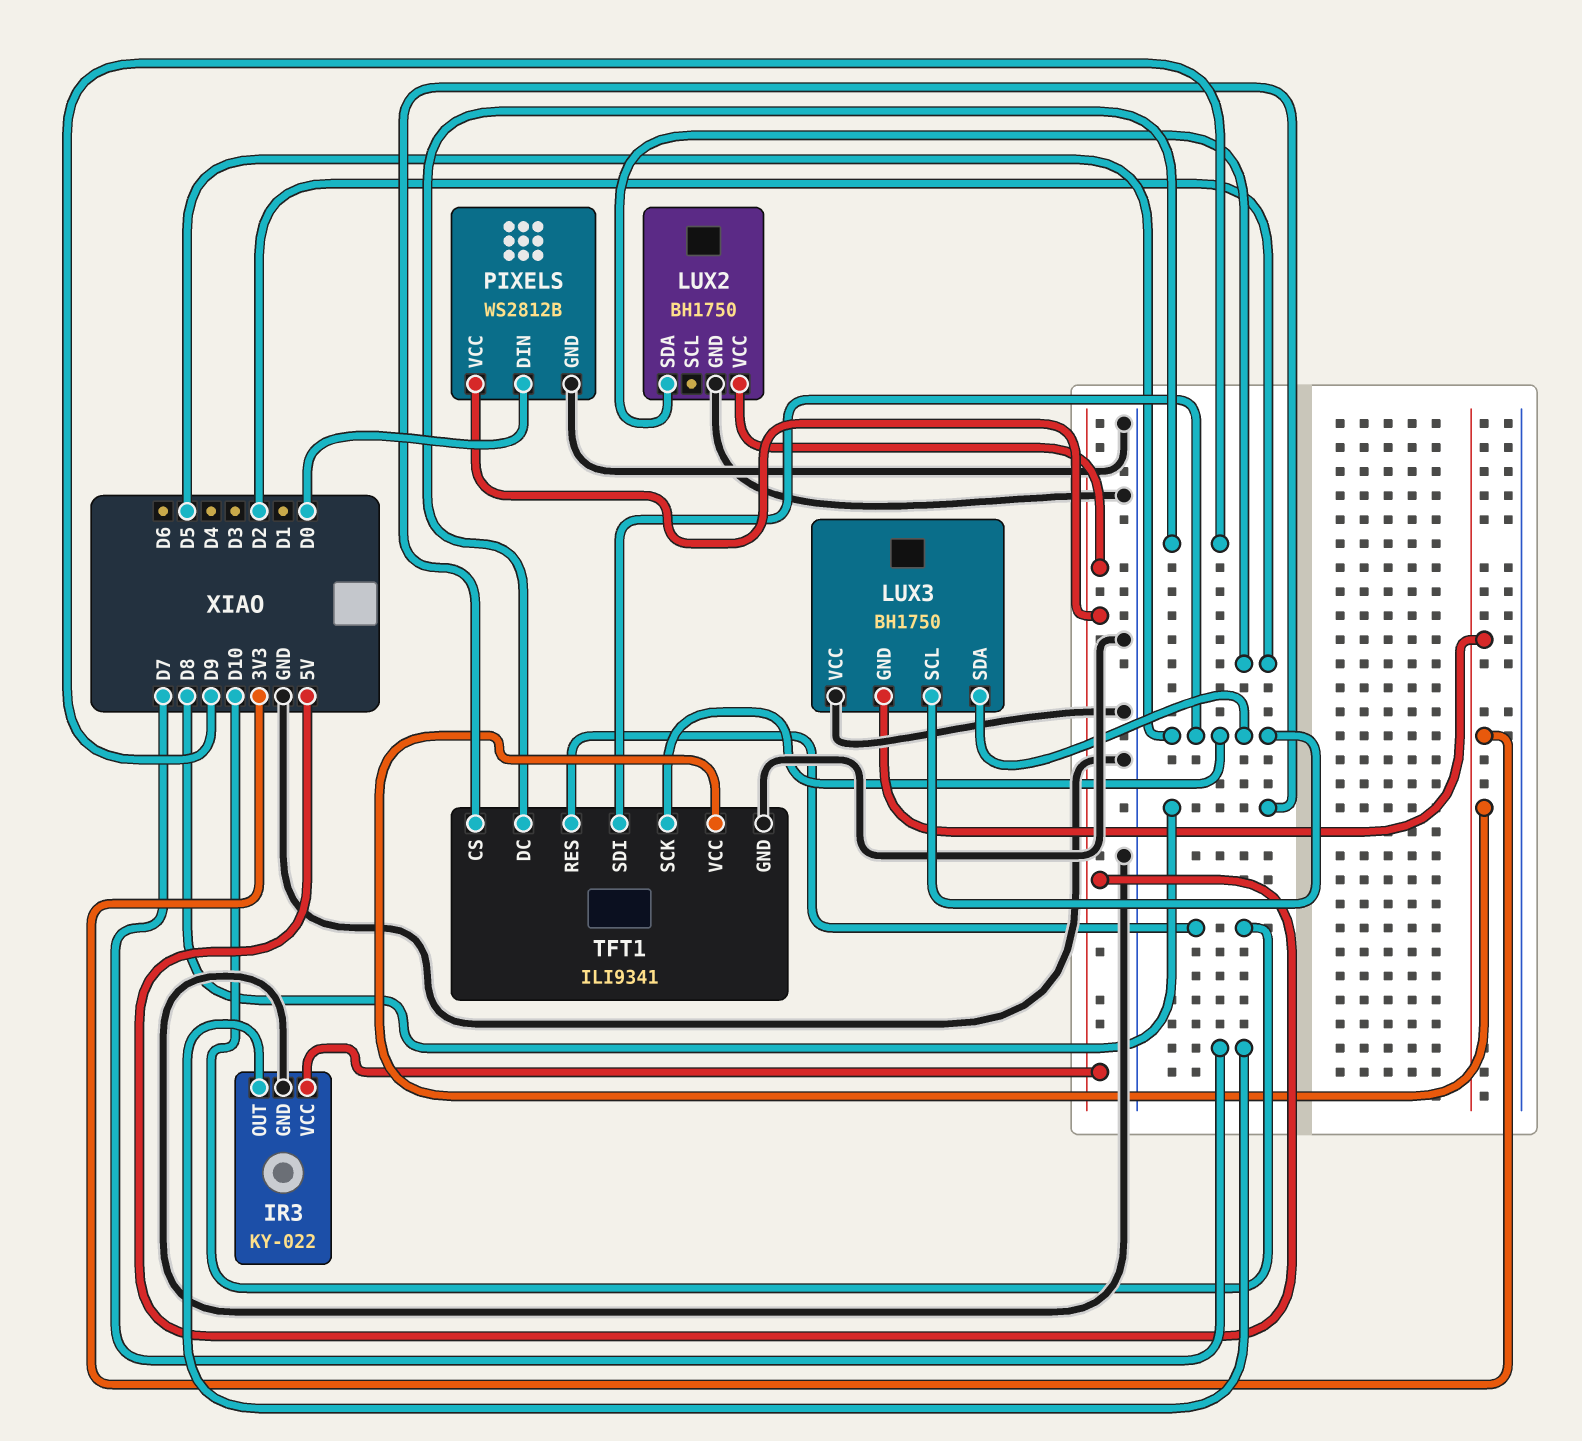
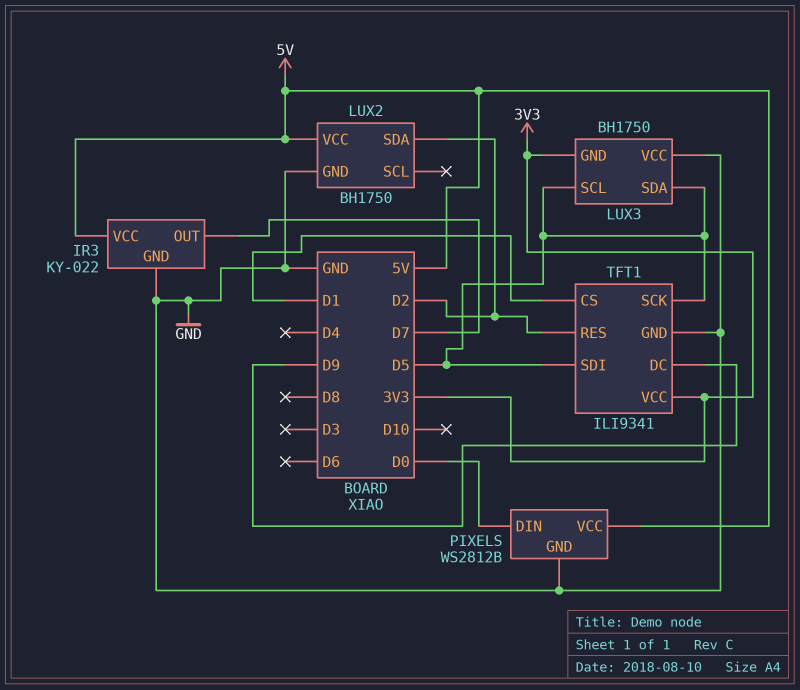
TFT1 pin CS: D8 -> D1
TFT1 pin RES: D10 -> D2

